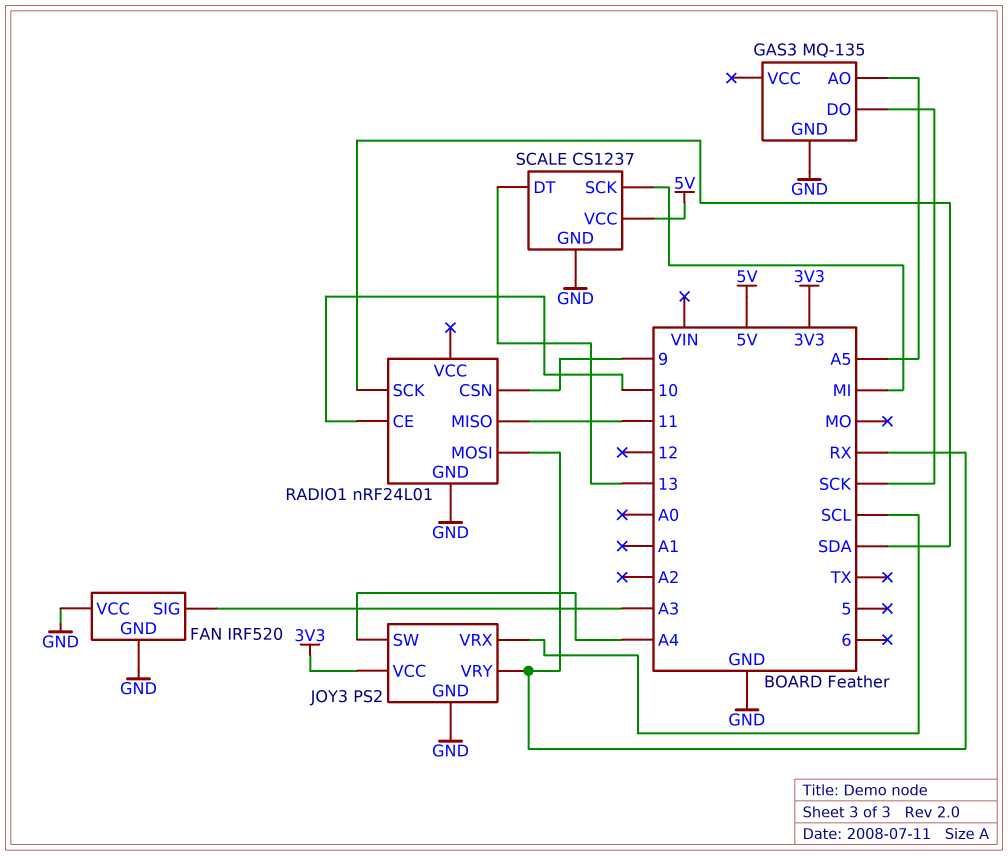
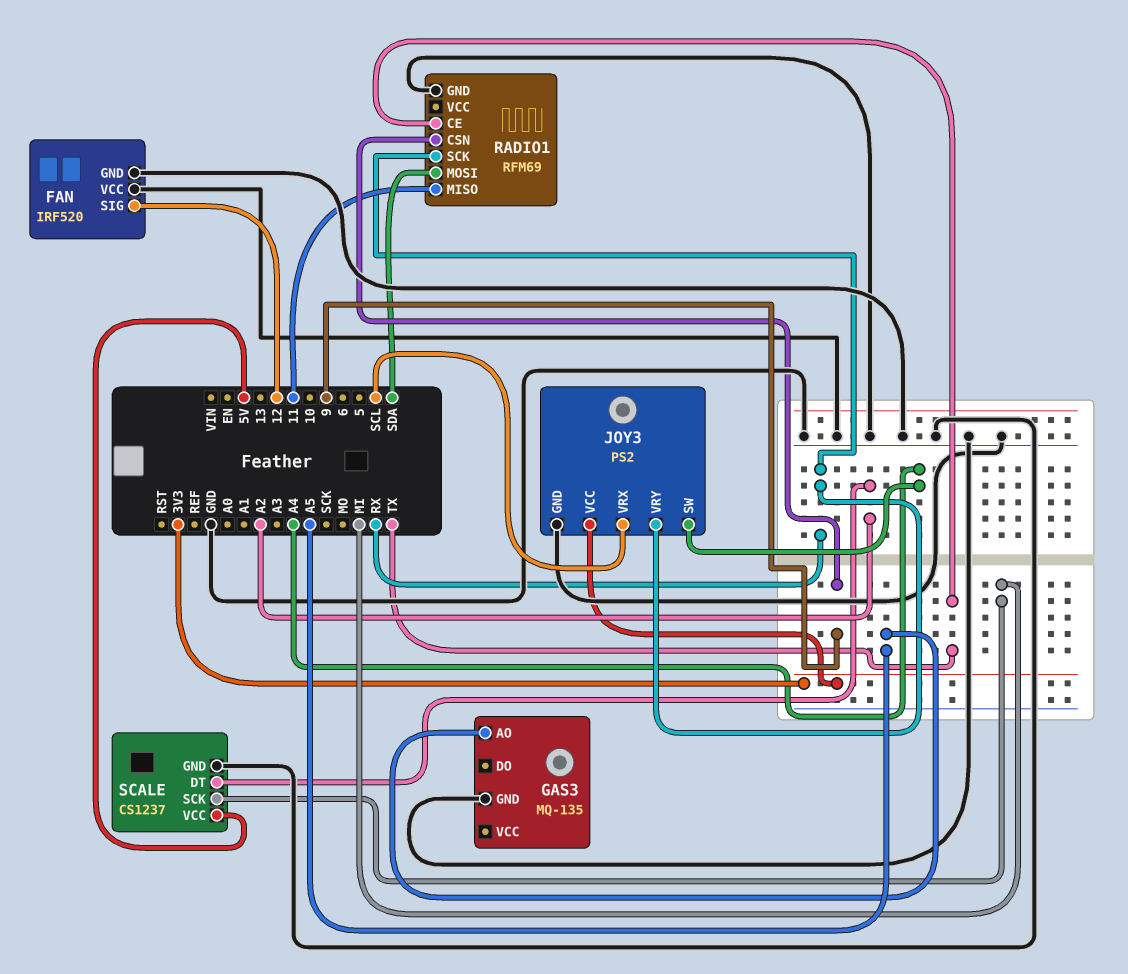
FAN pin SIG: A3 -> 12
GAS3 pin DO: SCK -> none
RADIO1: nRF24L01 -> RFM69
RADIO1 pin CE: 10 -> TX
RADIO1 pin MOSI: RX -> SDA
RADIO1 pin SCK: SDA -> RX
SCALE pin DT: 13 -> A2

